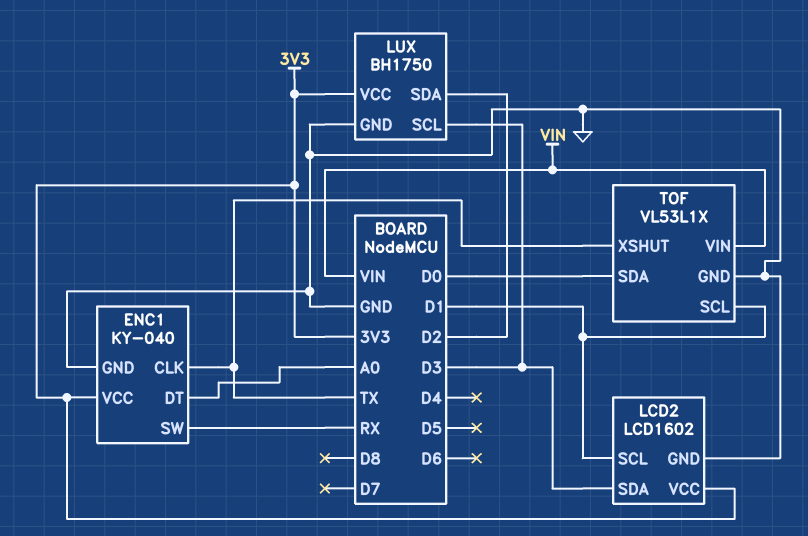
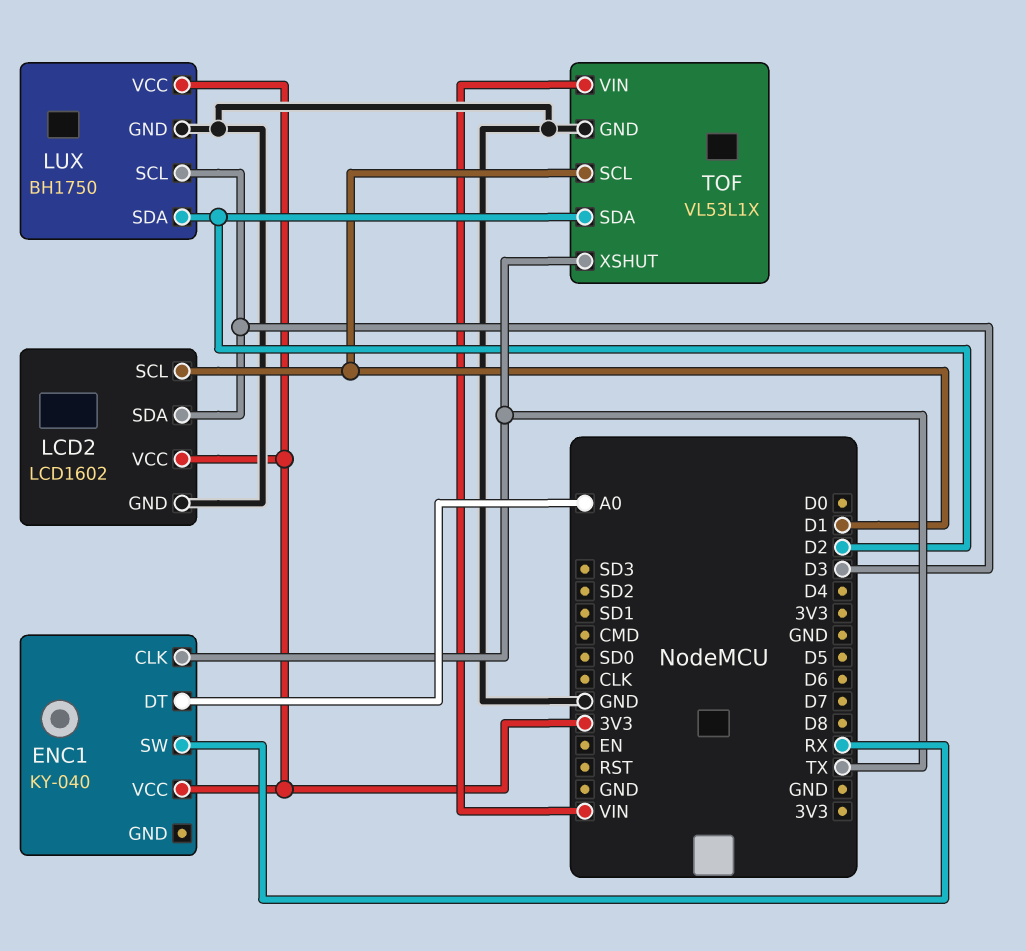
ENC1 pin GND: GND -> none
TOF pin SDA: D0 -> D2

